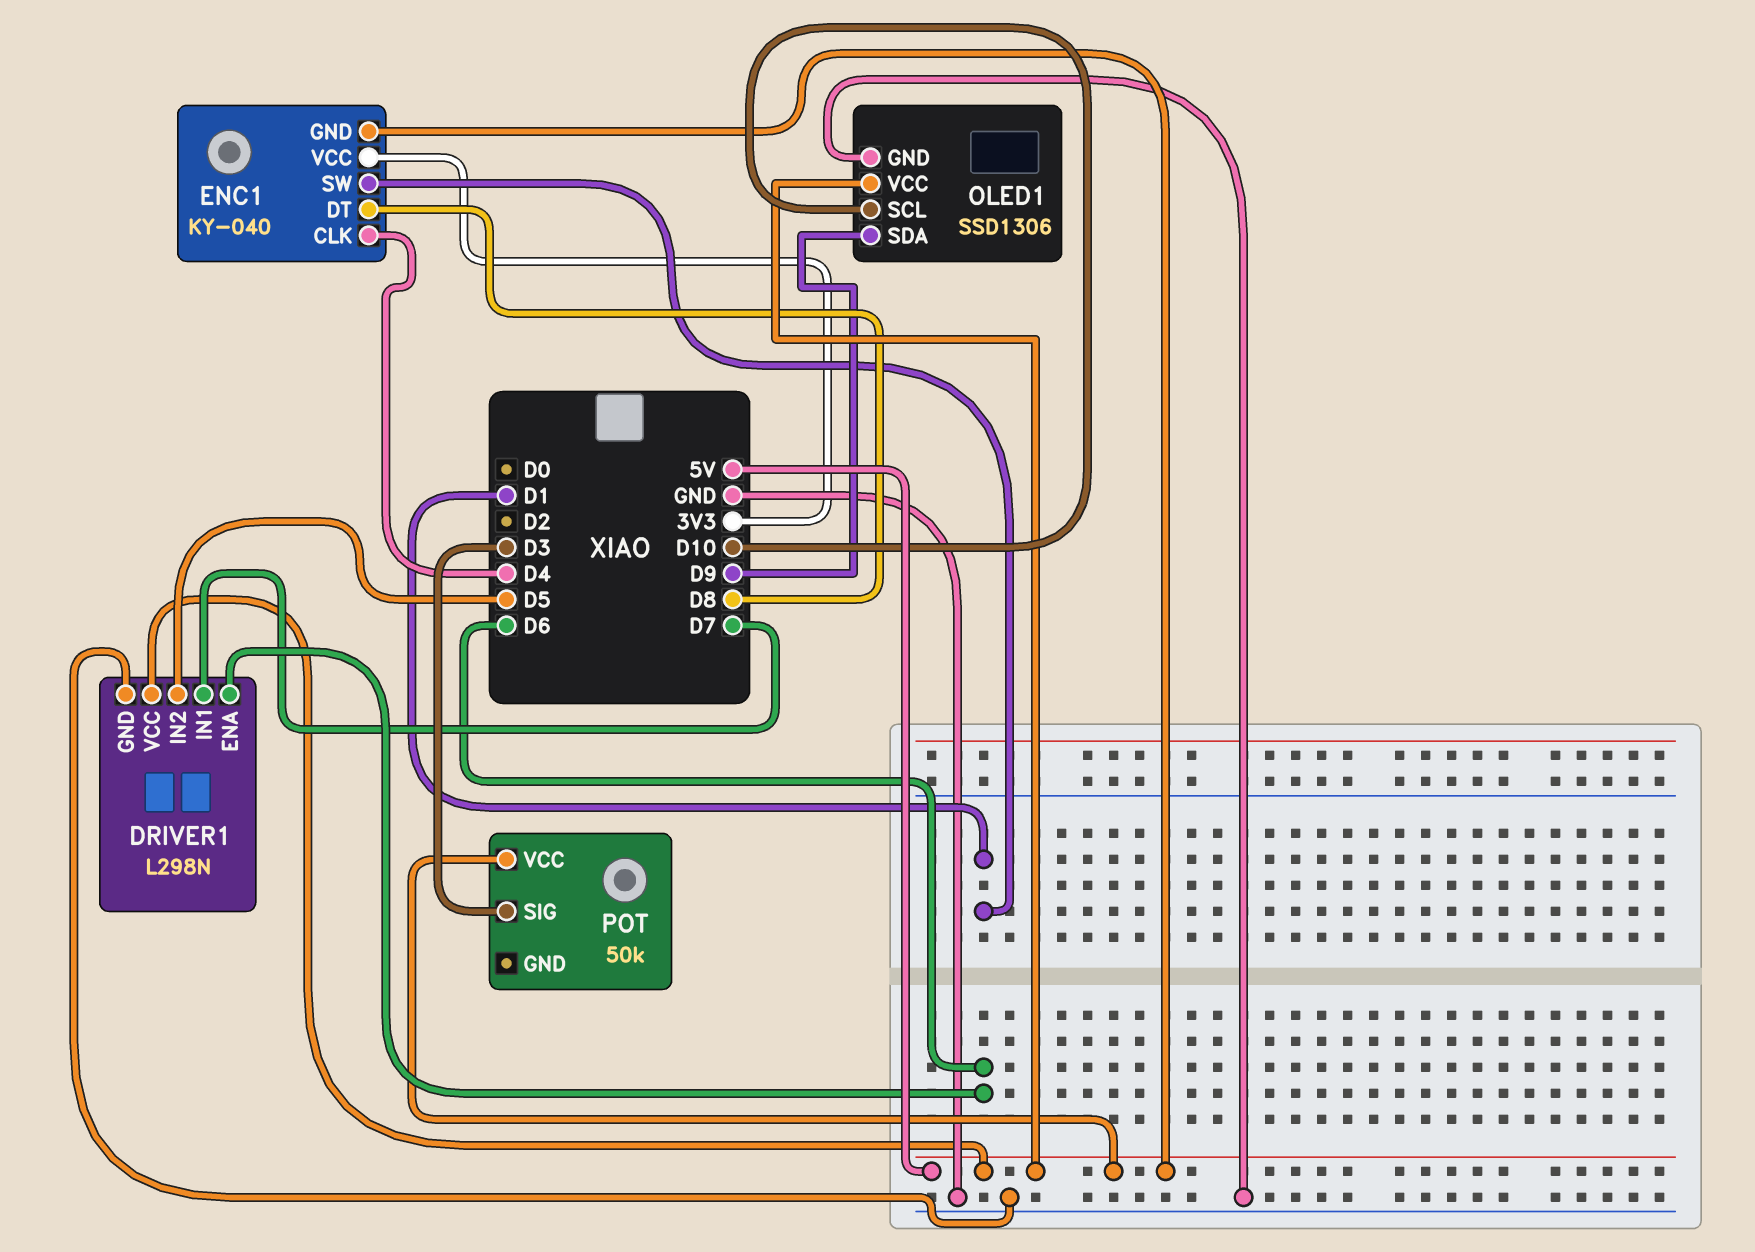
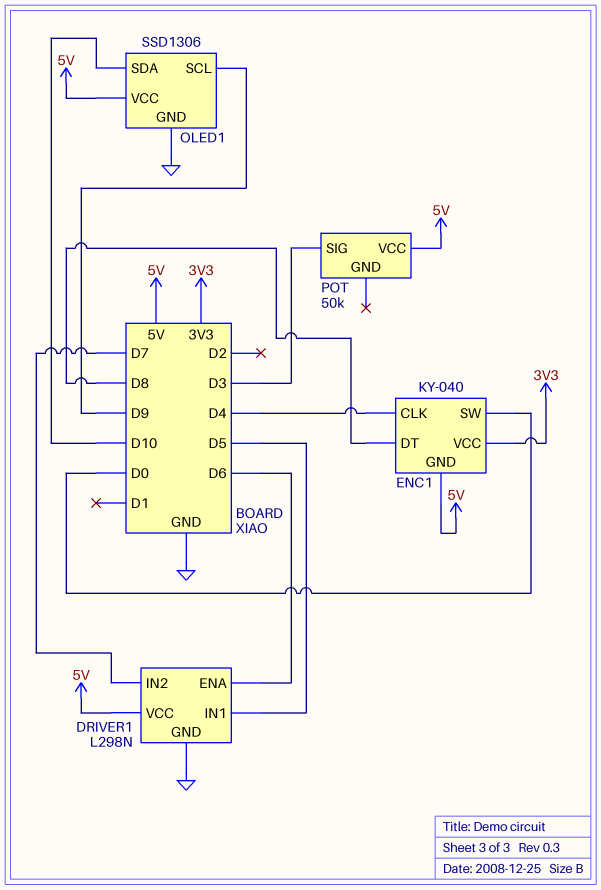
DRIVER1 pin IN1: D7 -> D5
DRIVER1 pin IN2: D5 -> D7
ENC1 pin SW: D1 -> D0
OLED1 pin SCL: D10 -> D9
OLED1 pin SDA: D9 -> D10

